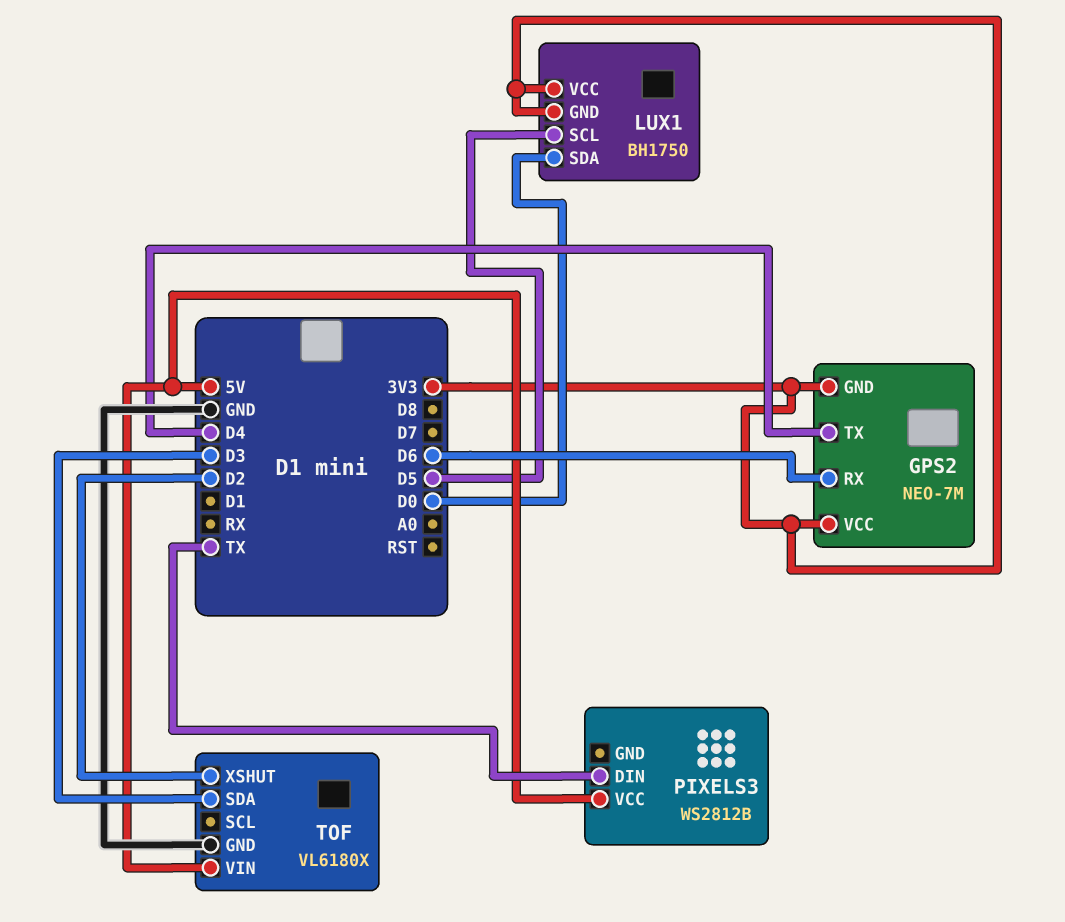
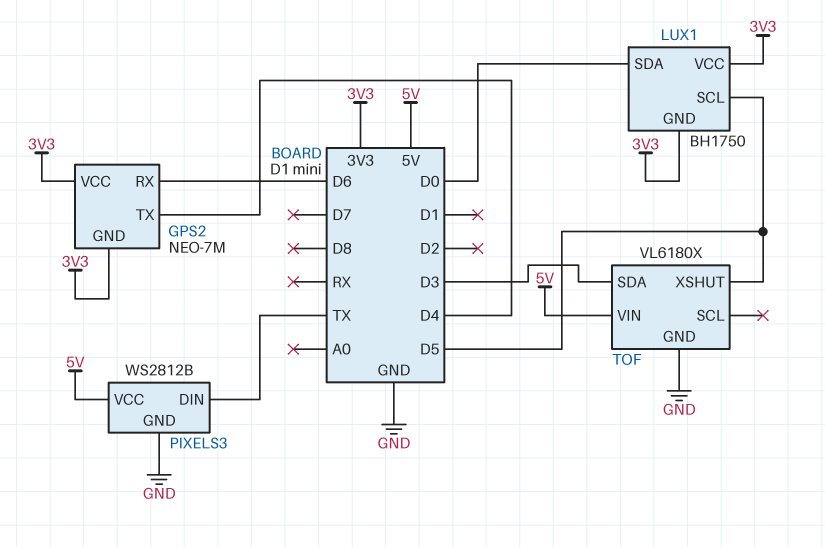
PIXELS3 pin GND: none -> GND
TOF pin XSHUT: D2 -> D5

